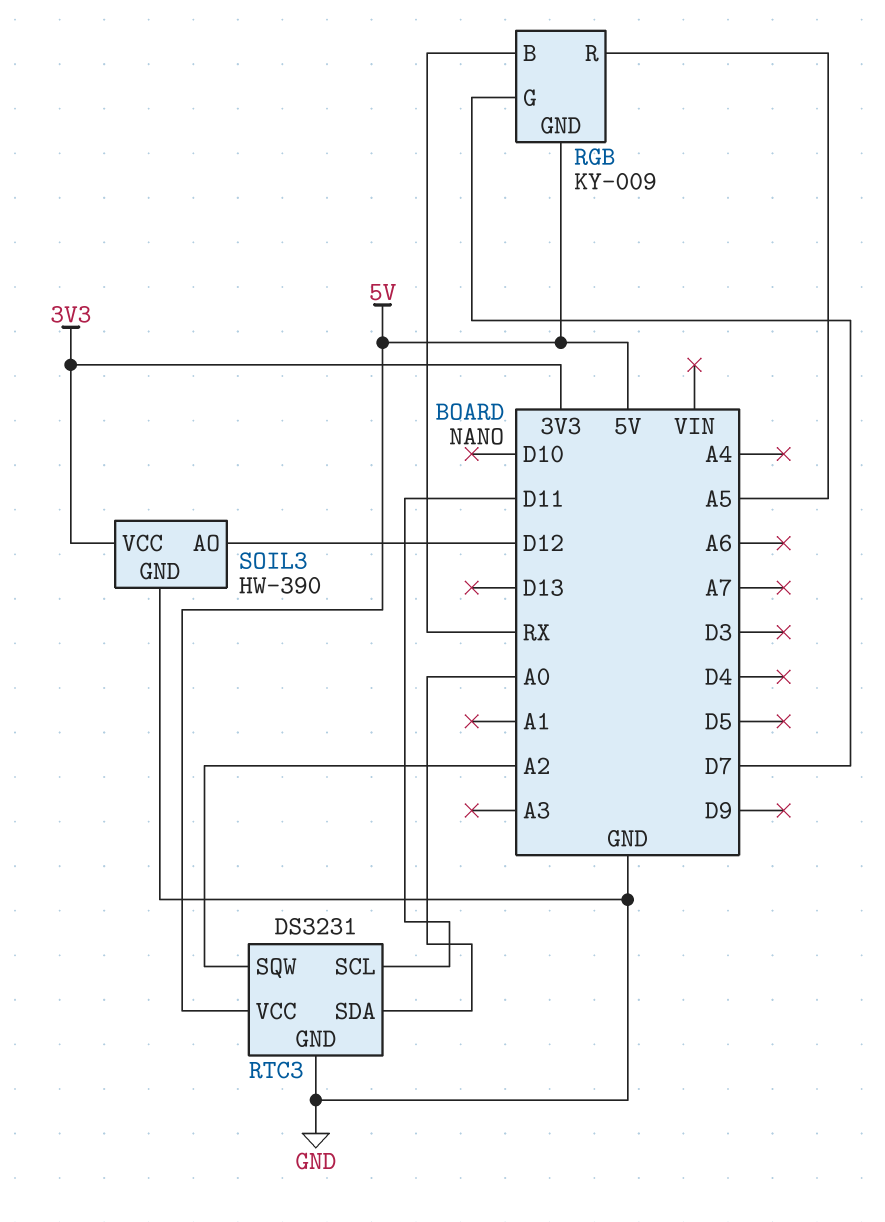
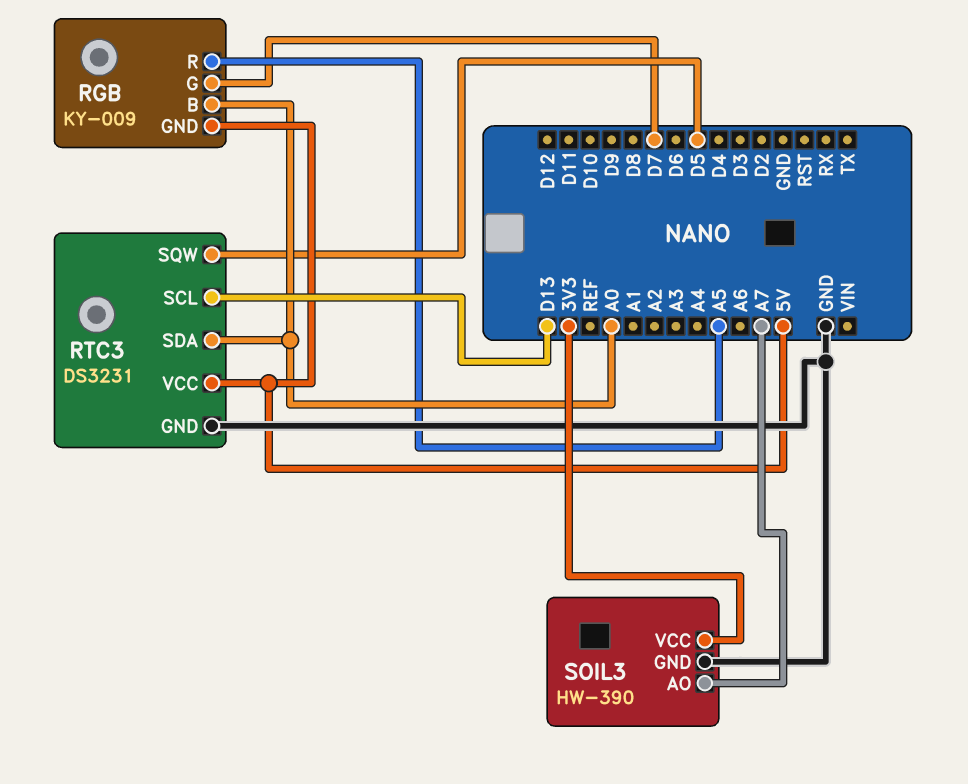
RGB pin B: RX -> A0
RTC3 pin SCL: D11 -> D13
RTC3 pin SQW: A2 -> D5
SOIL3 pin AO: D12 -> A7

